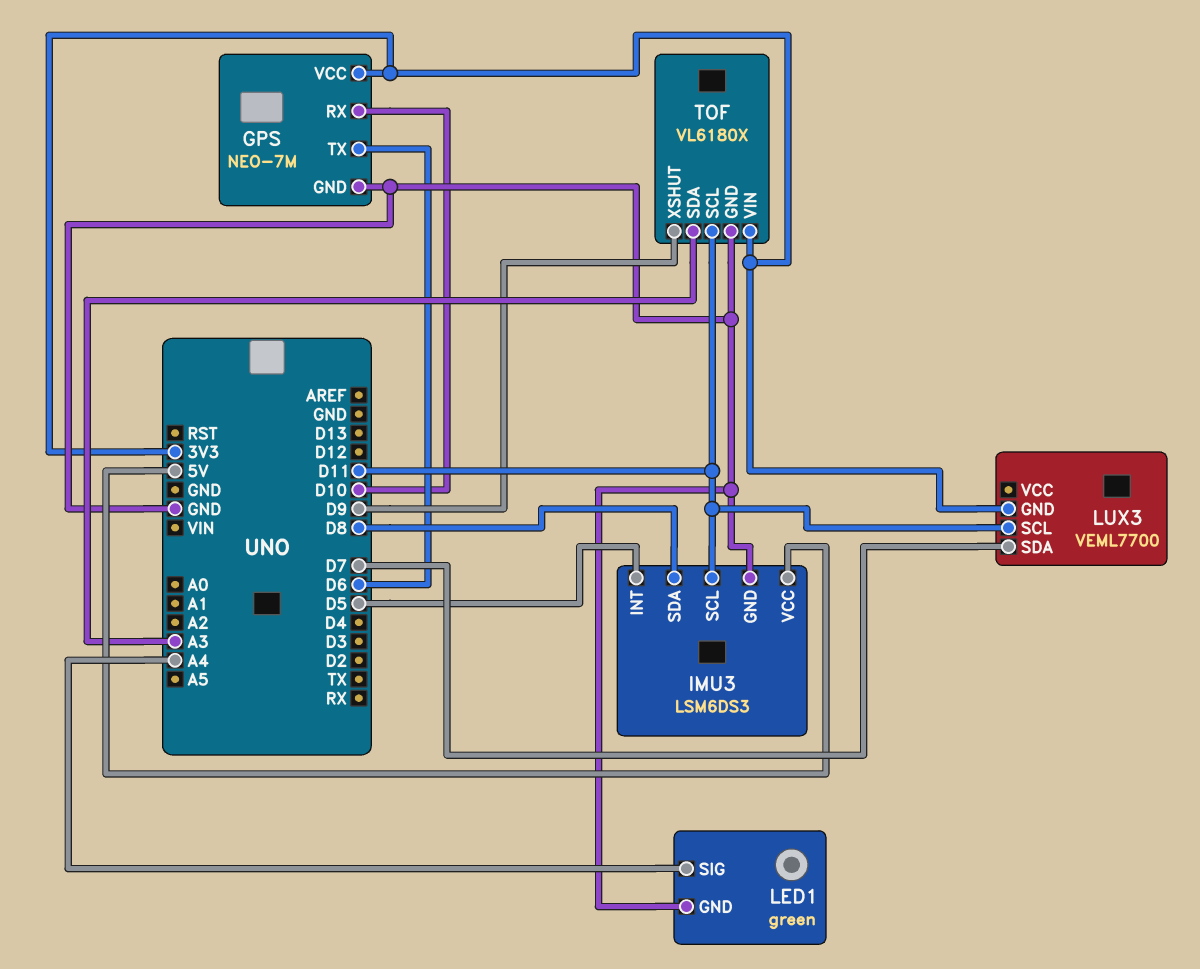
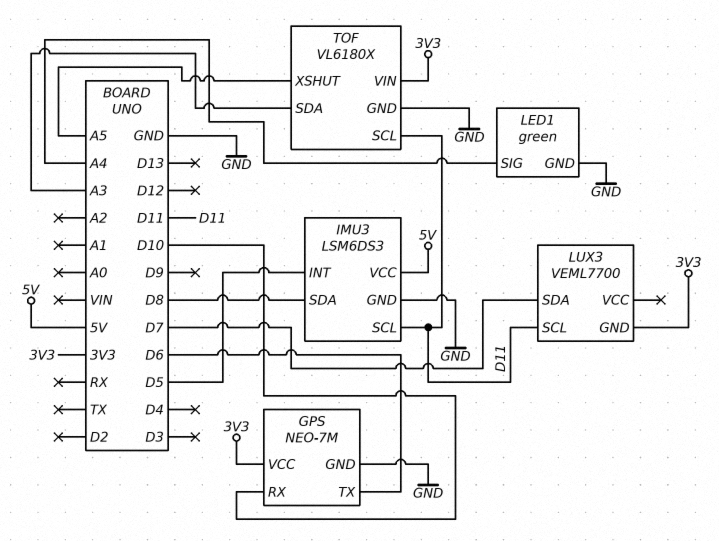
TOF pin XSHUT: D9 -> A5

